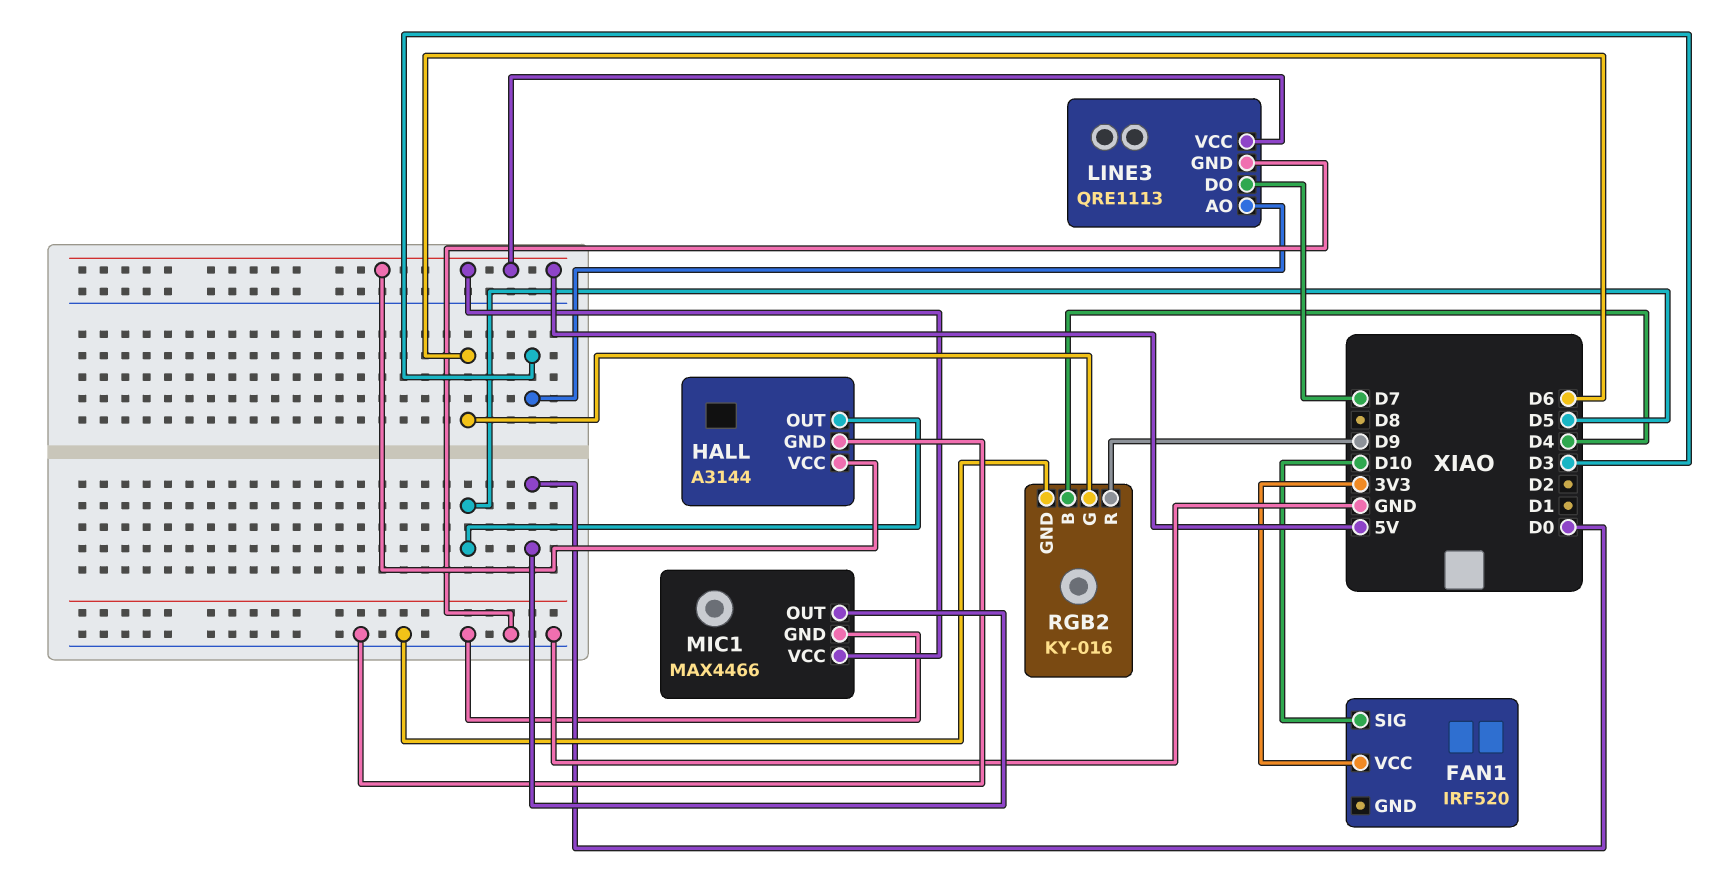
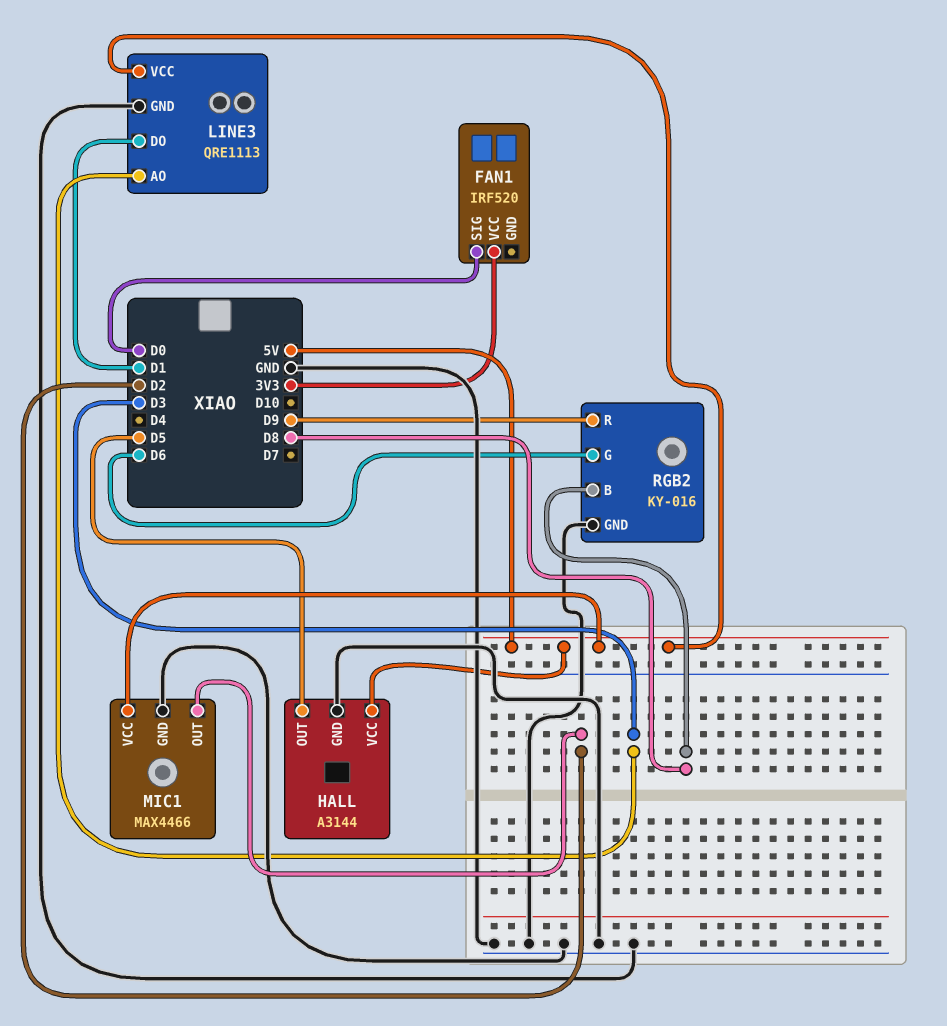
FAN1 pin SIG: D10 -> D0
LINE3 pin DO: D7 -> D1
MIC1 pin OUT: D0 -> D2
RGB2 pin B: D4 -> D8

